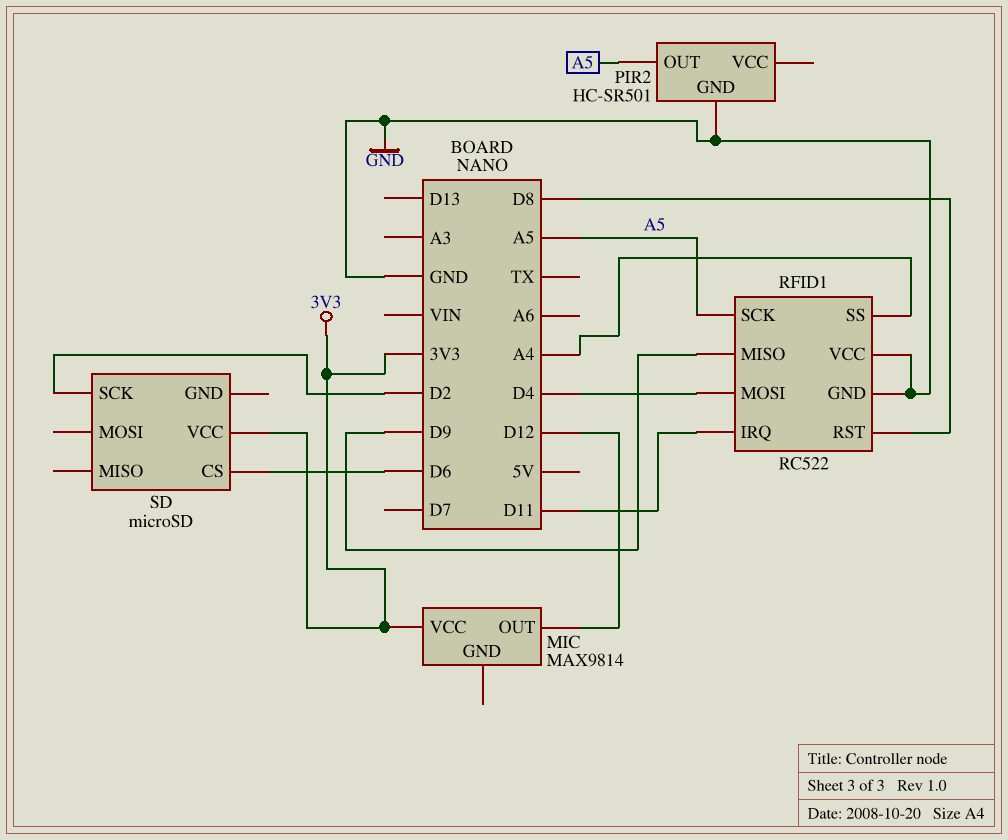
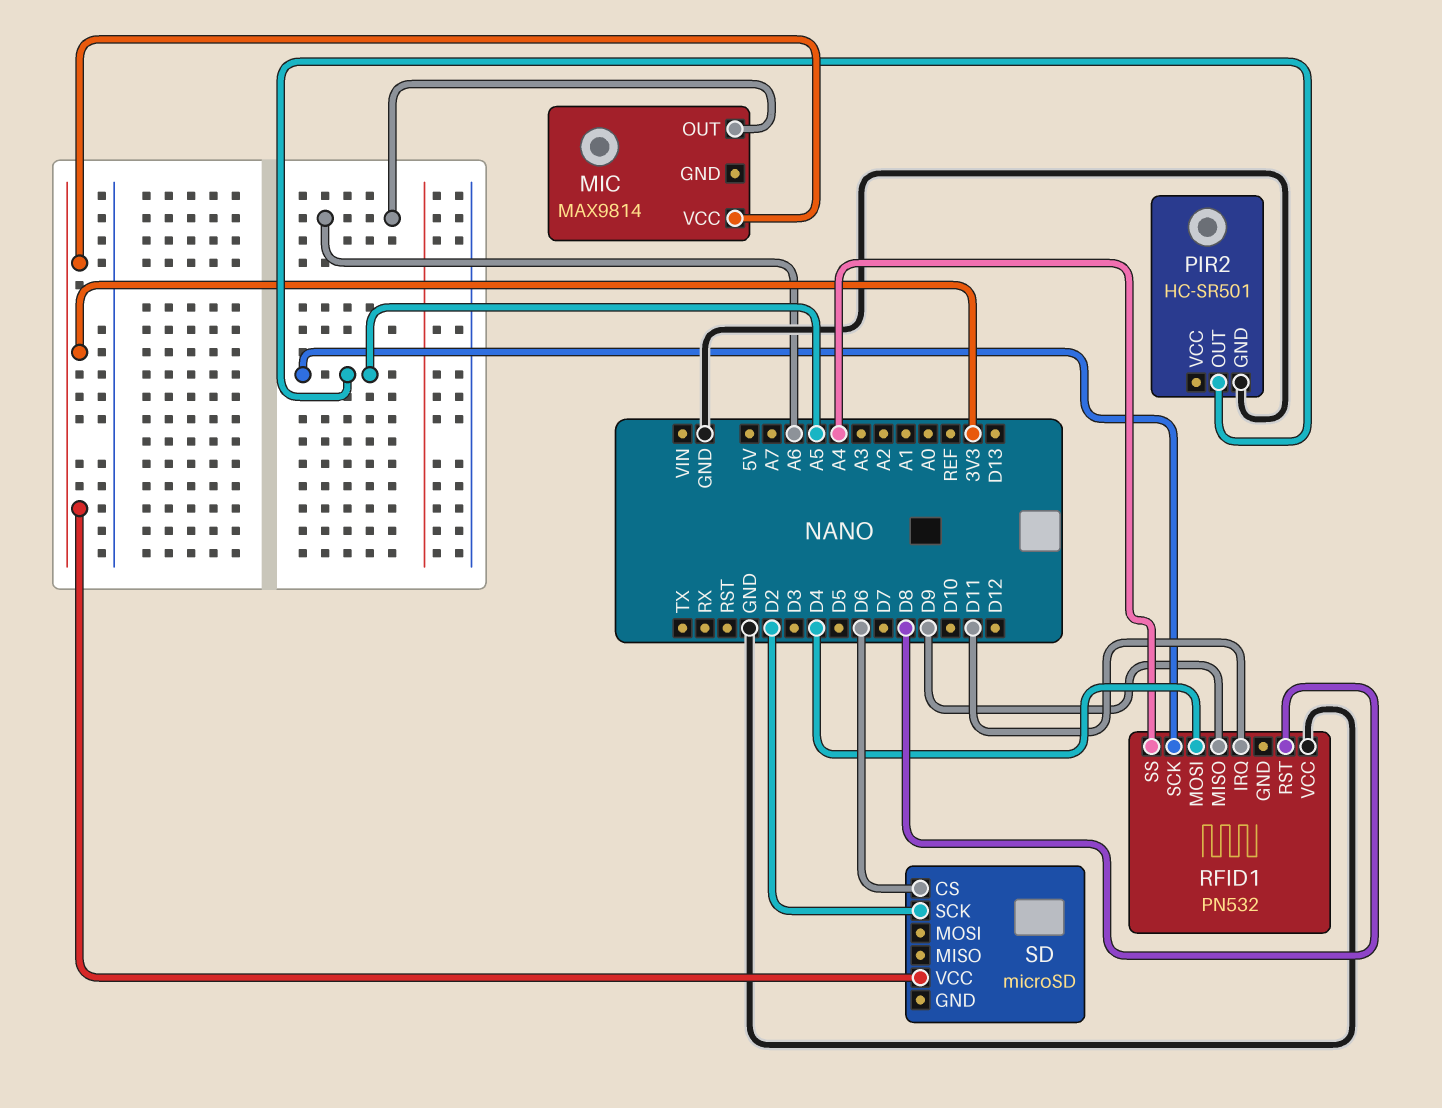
MIC pin OUT: D12 -> A6
RFID1: RC522 -> PN532
RFID1 pin GND: GND -> none

